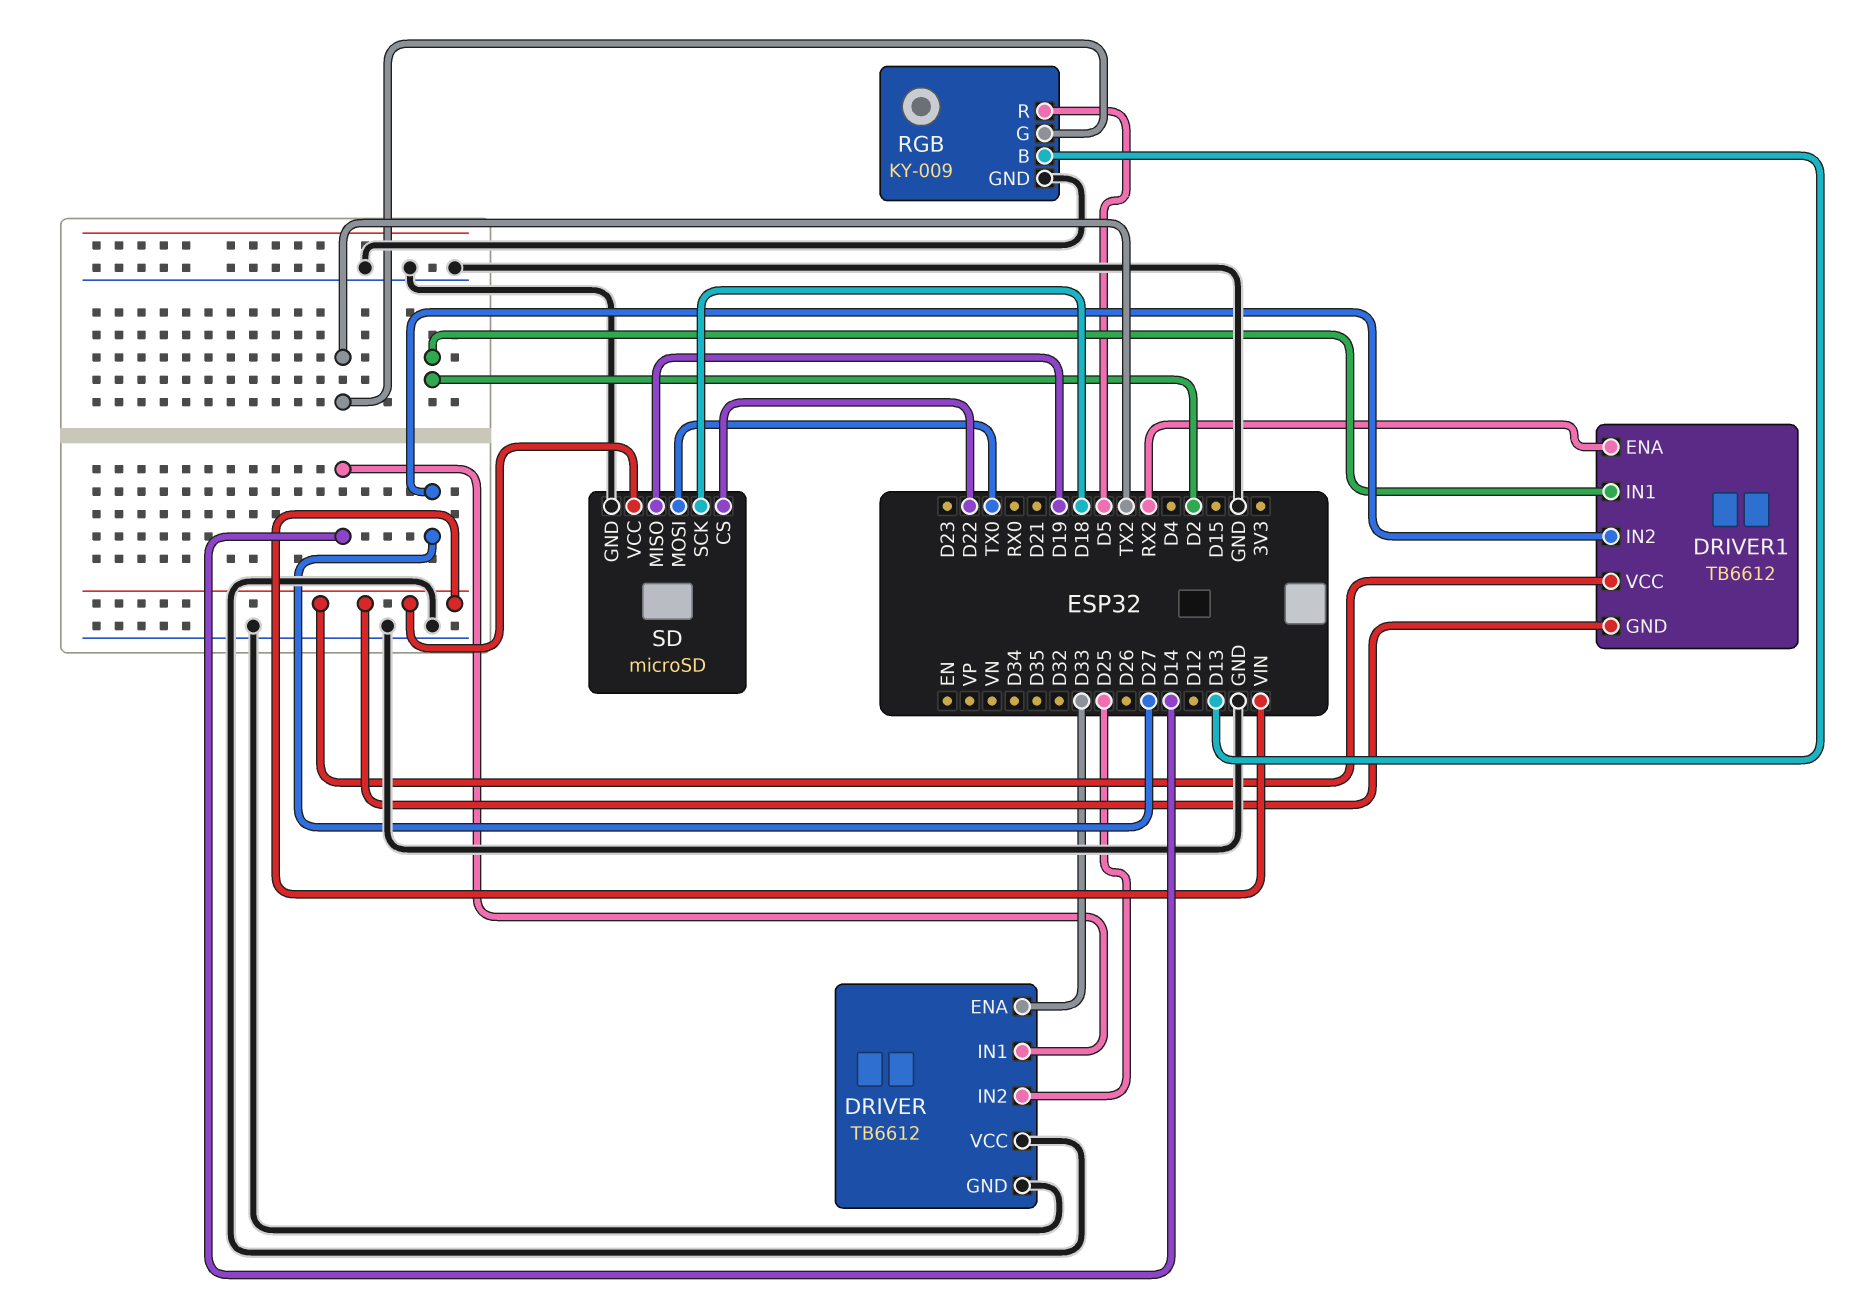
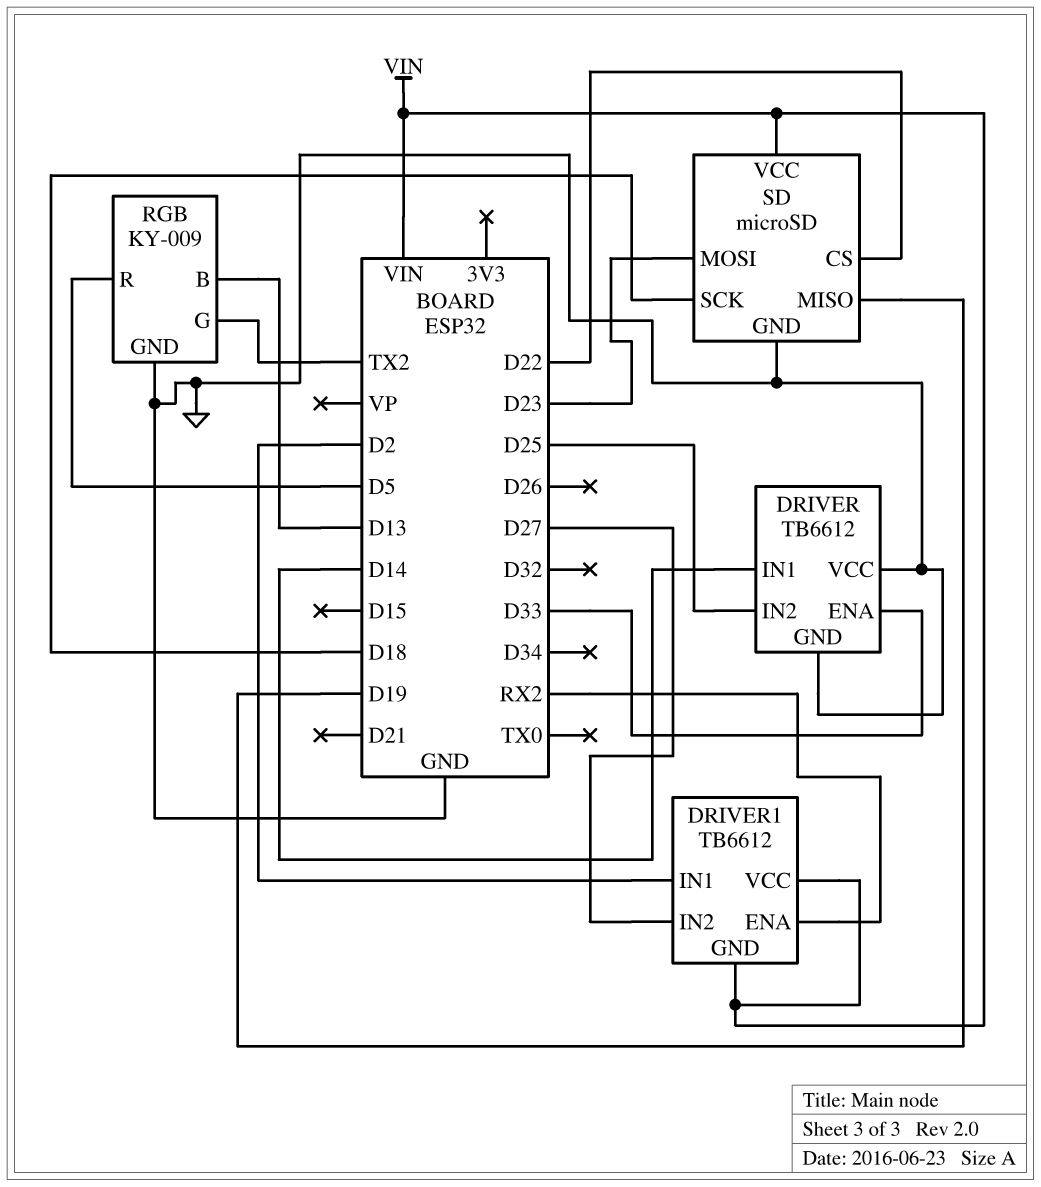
SD pin MOSI: TX0 -> D23

